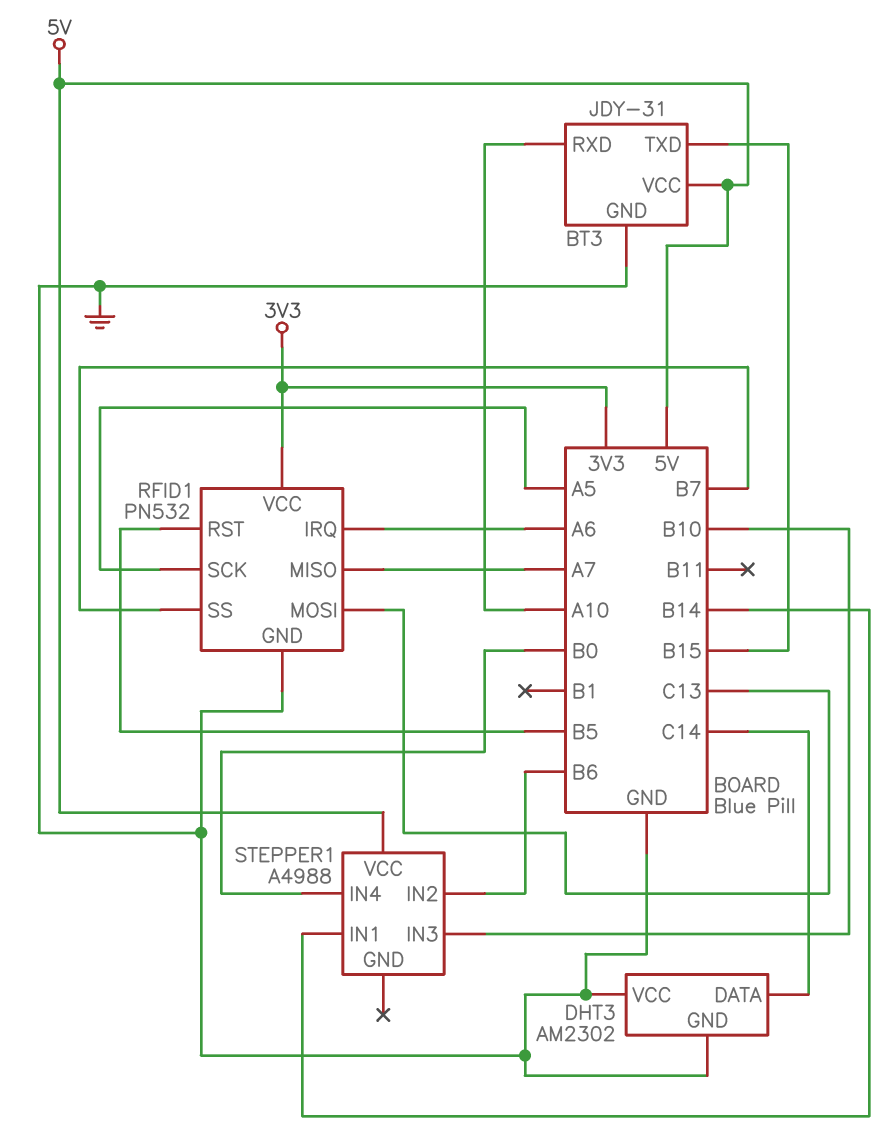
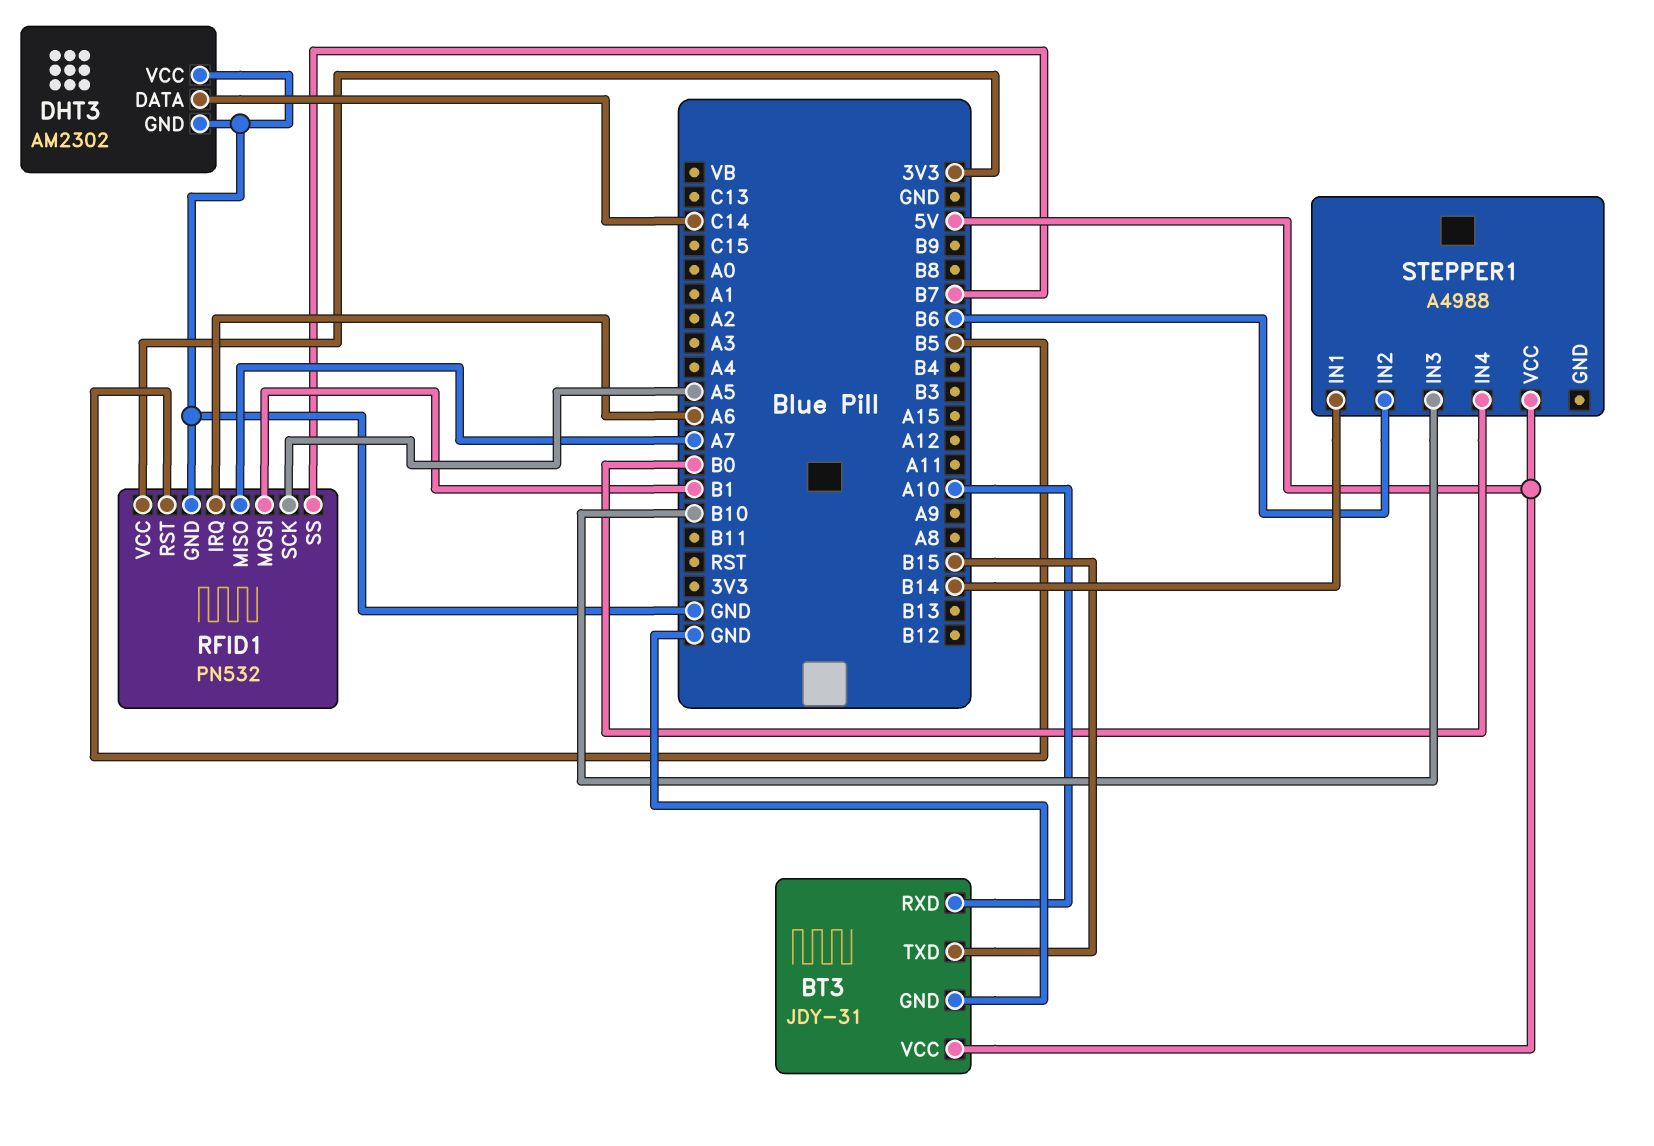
RFID1 pin MOSI: C13 -> B1

